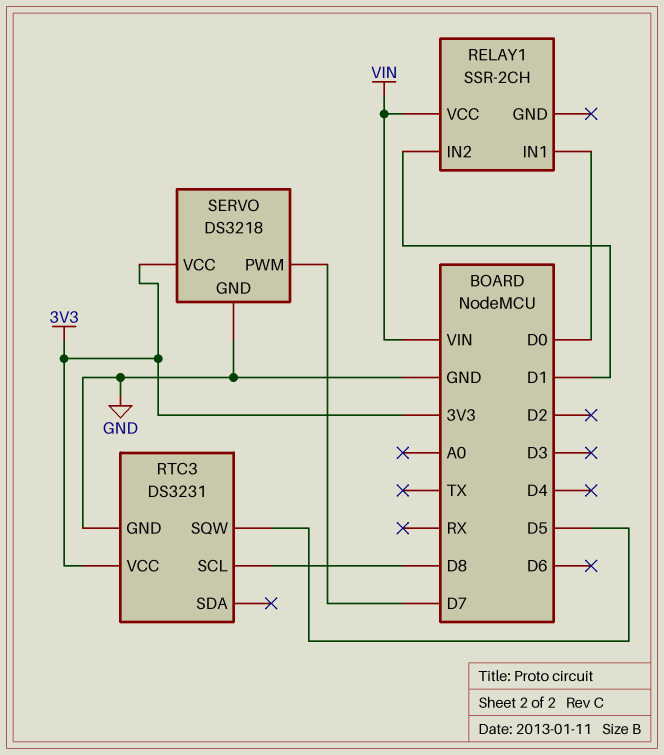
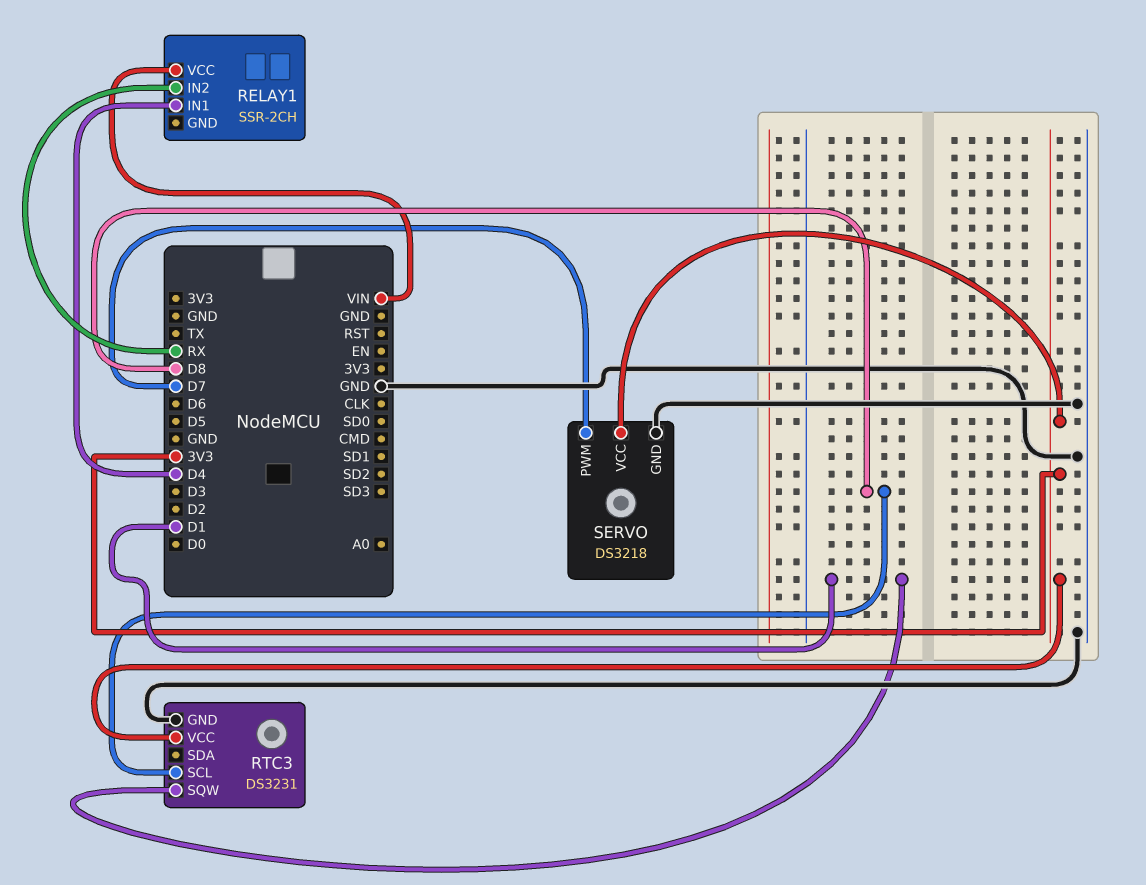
RELAY1 pin IN1: D0 -> D4
RELAY1 pin IN2: D1 -> RX
RTC3 pin SQW: D5 -> D1

